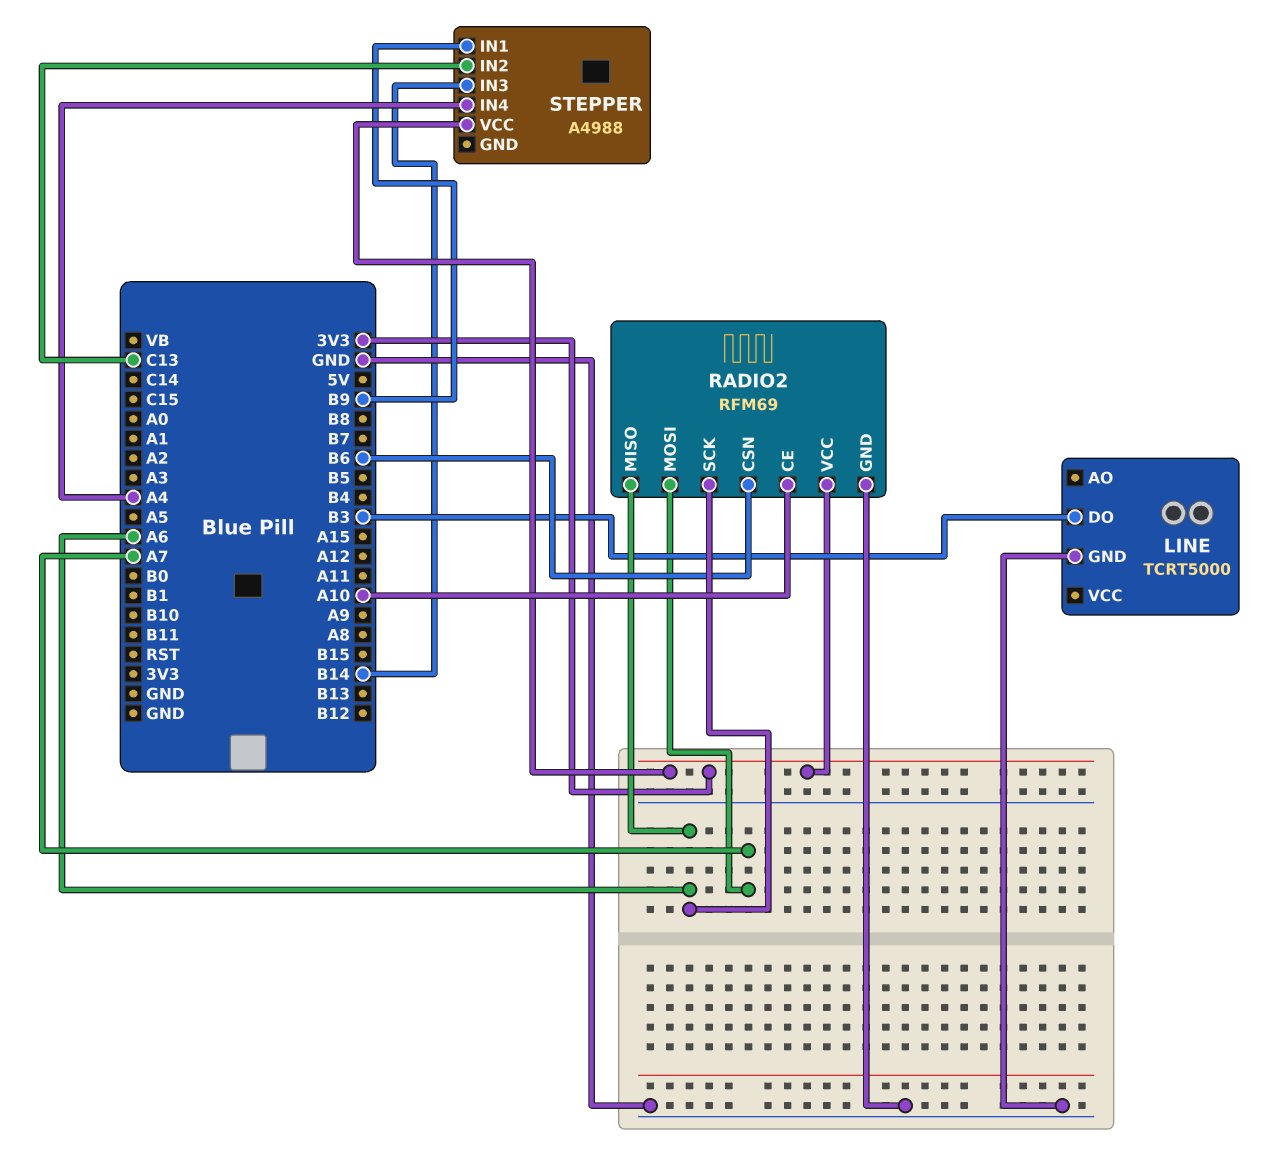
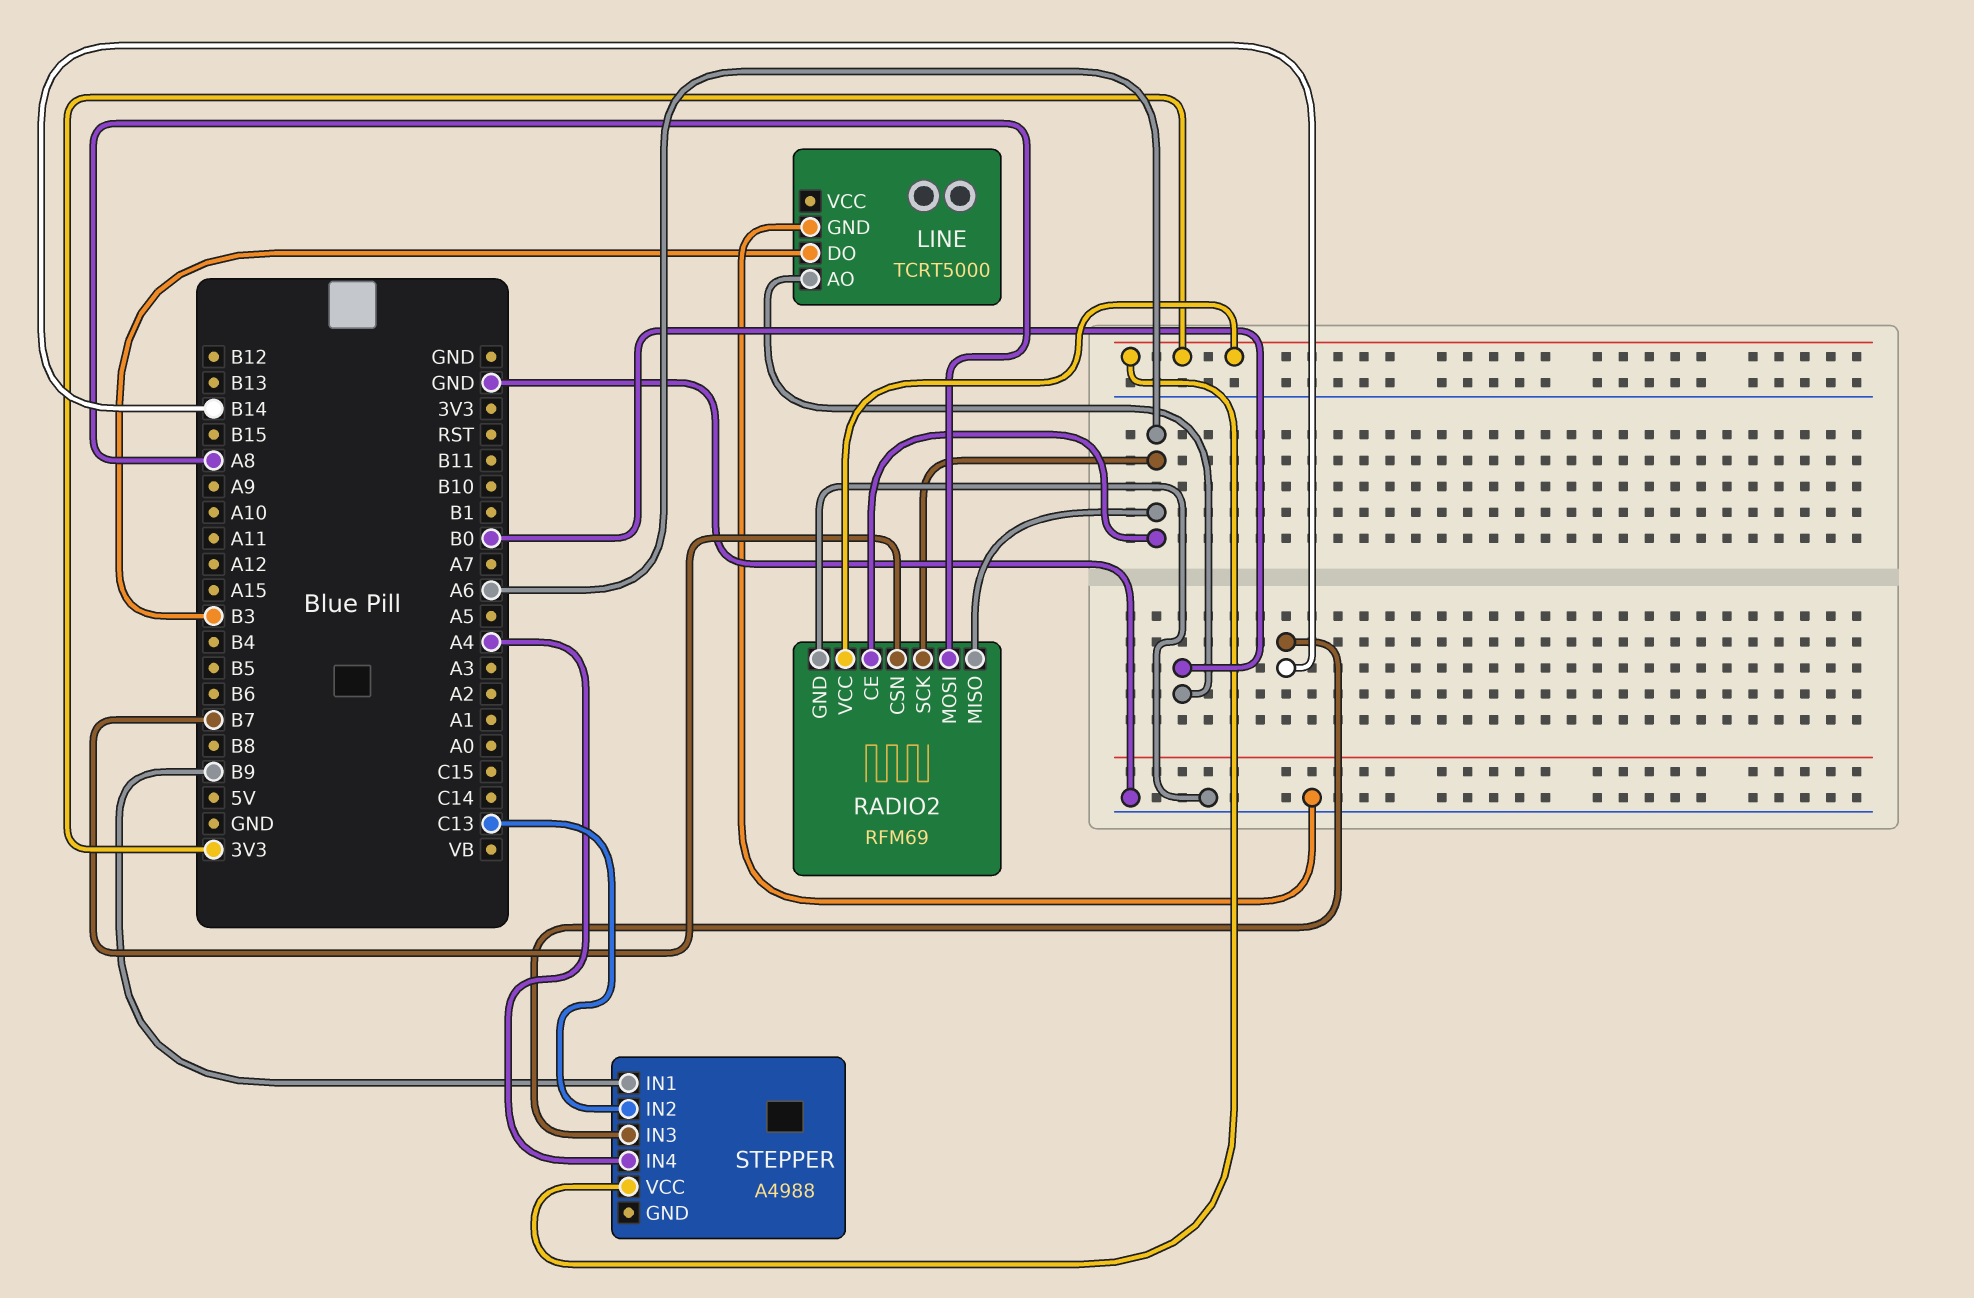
LINE pin AO: none -> B0
RADIO2 pin CE: A10 -> A6
RADIO2 pin CSN: B6 -> B7
RADIO2 pin MOSI: A7 -> A8

